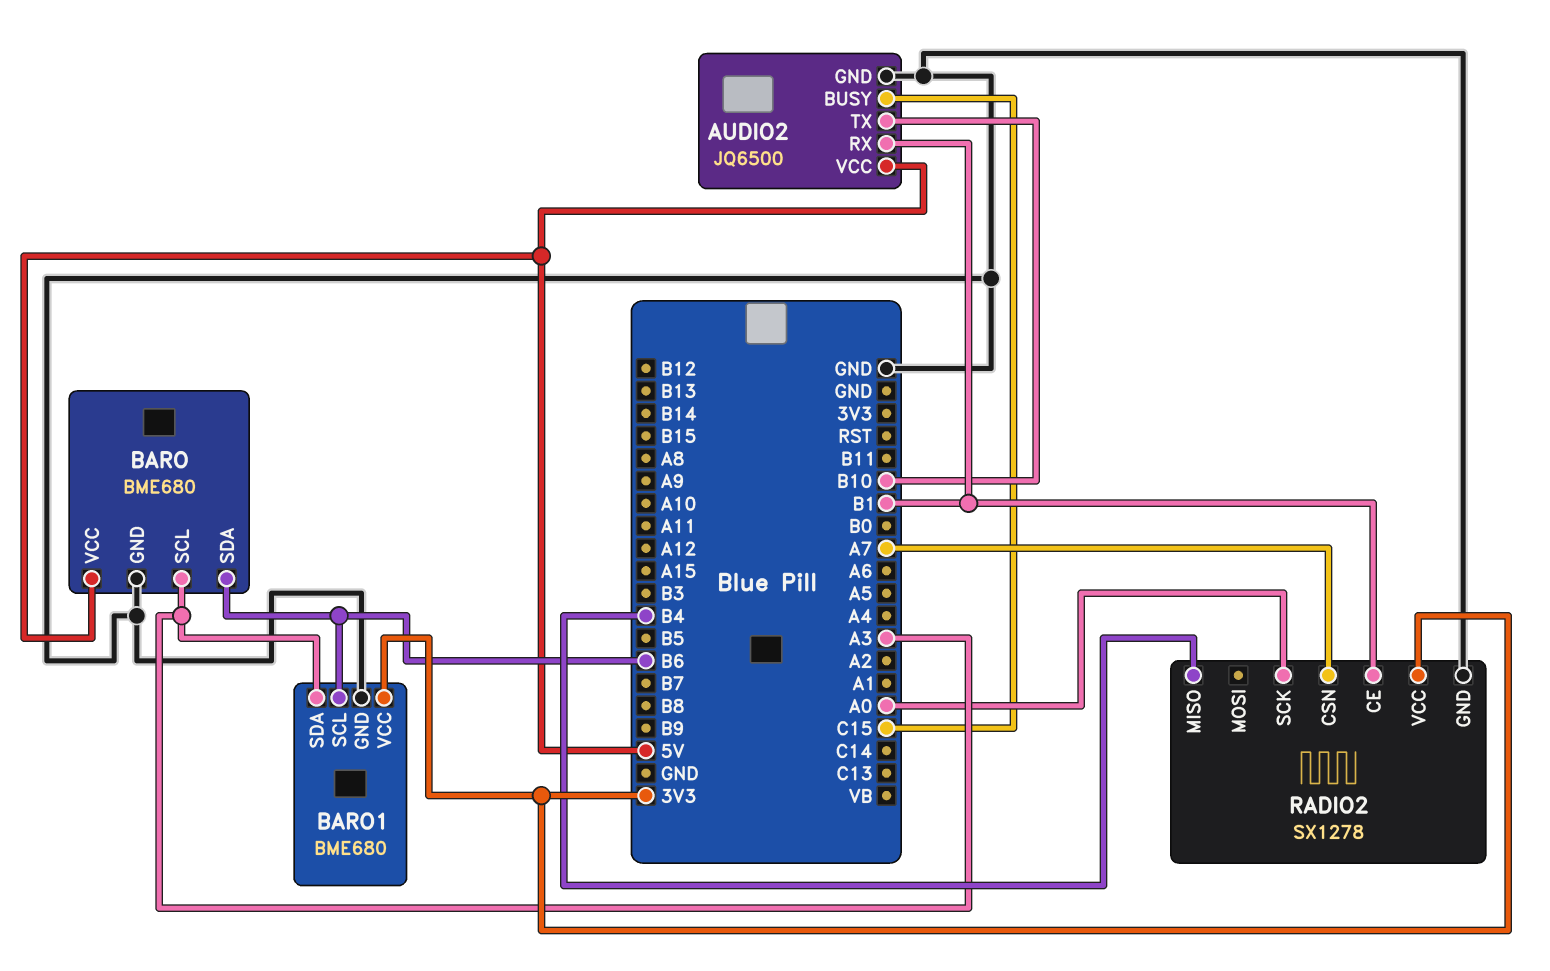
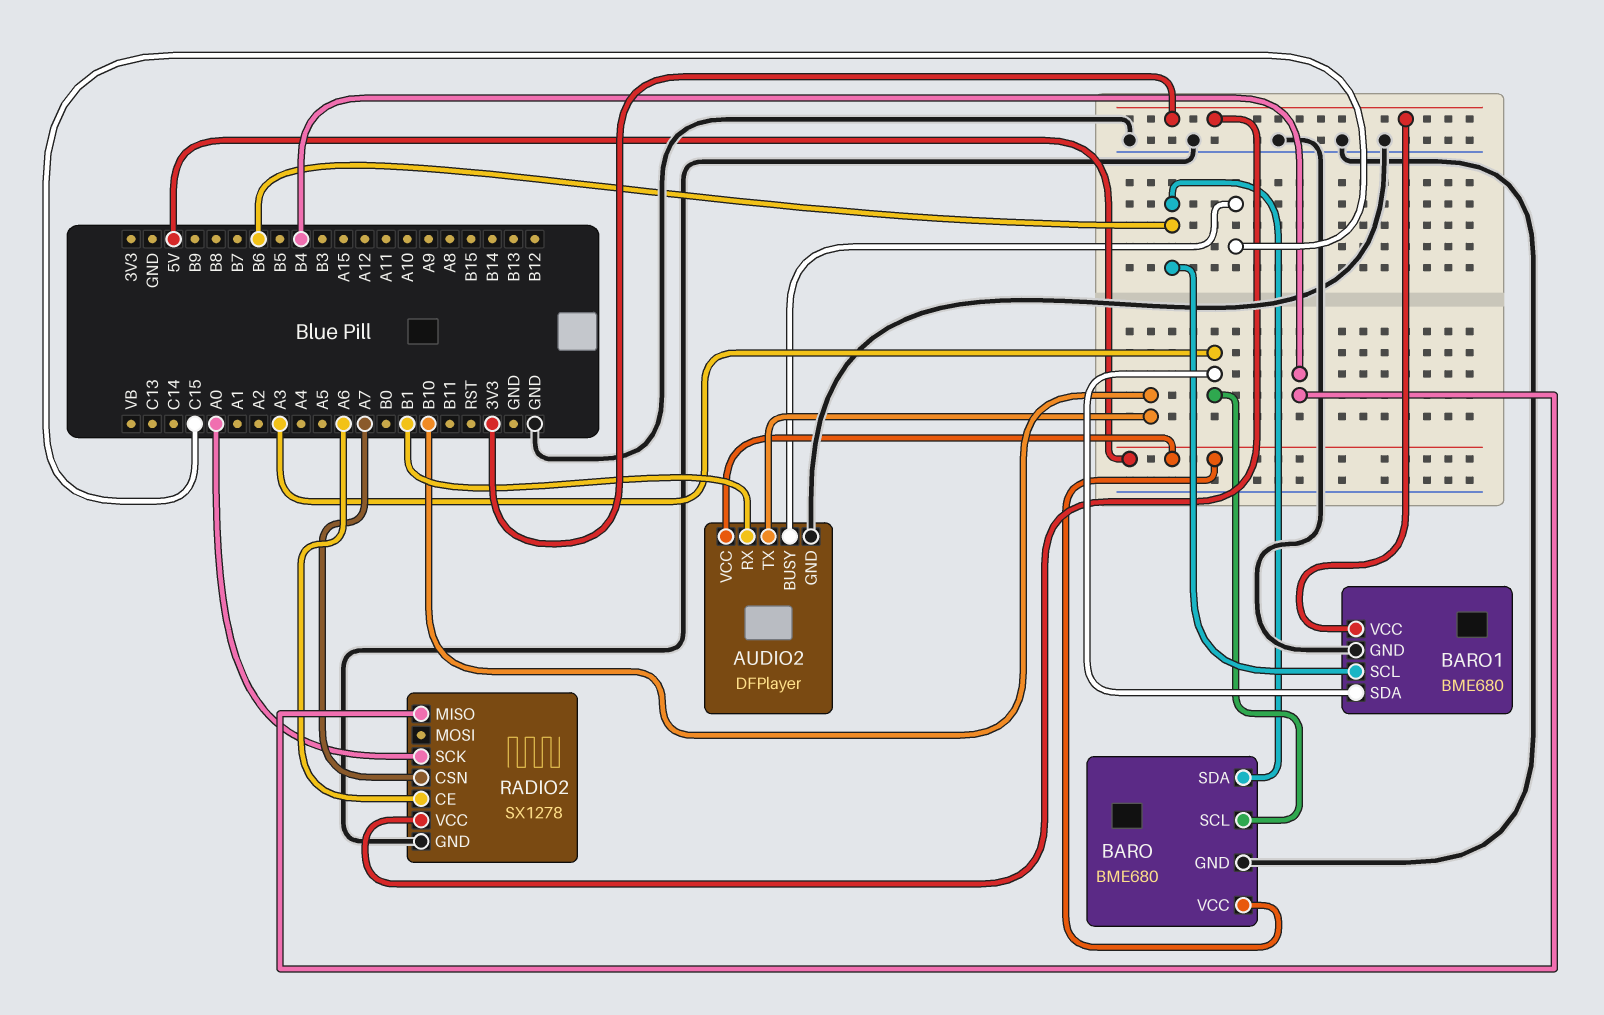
AUDIO2: JQ6500 -> DFPlayer
RADIO2 pin CE: B1 -> A6

